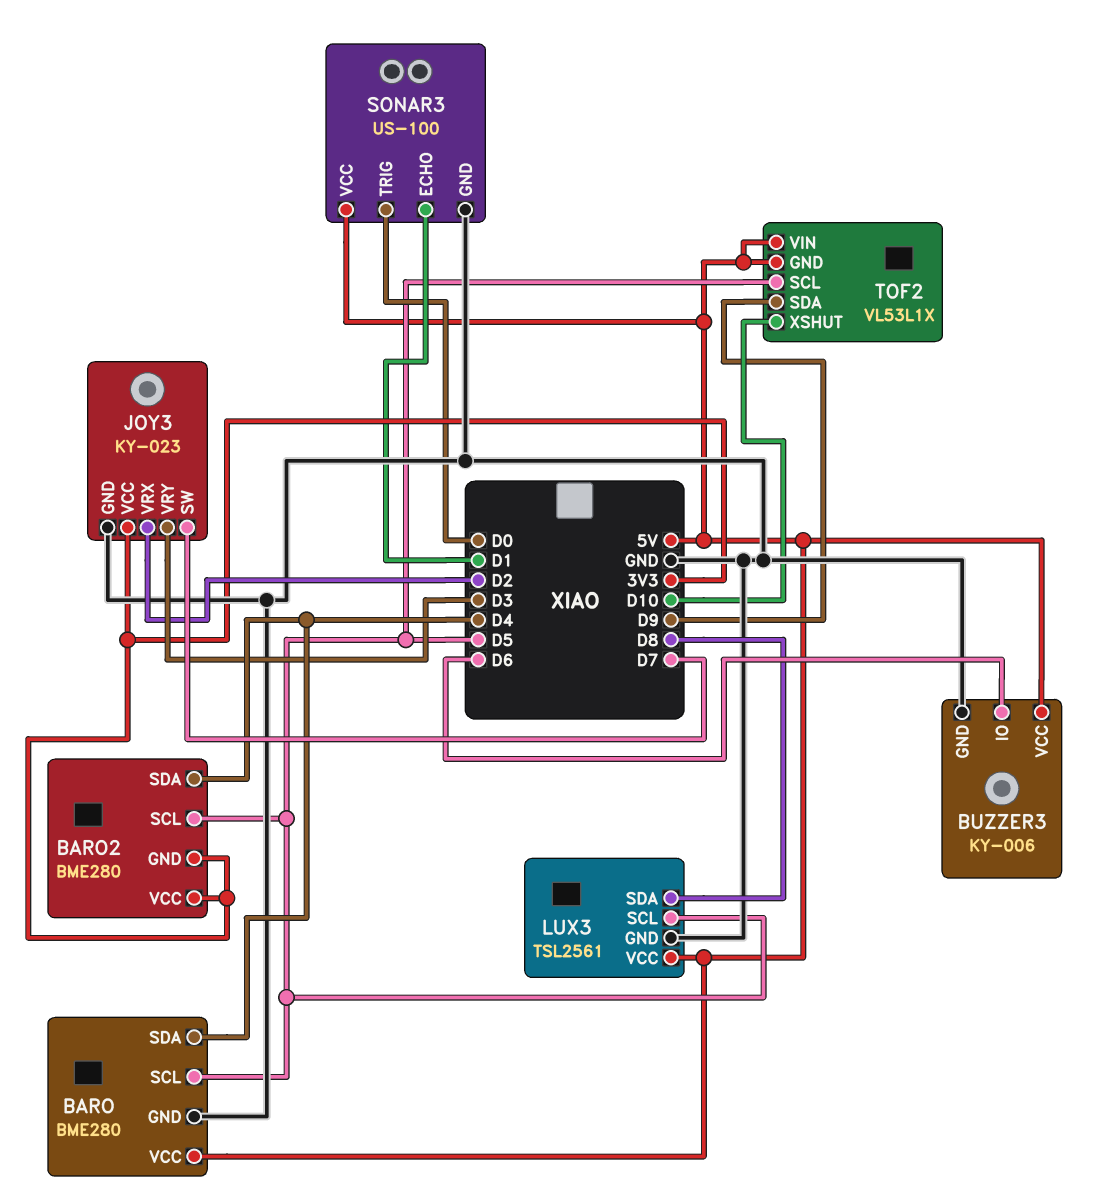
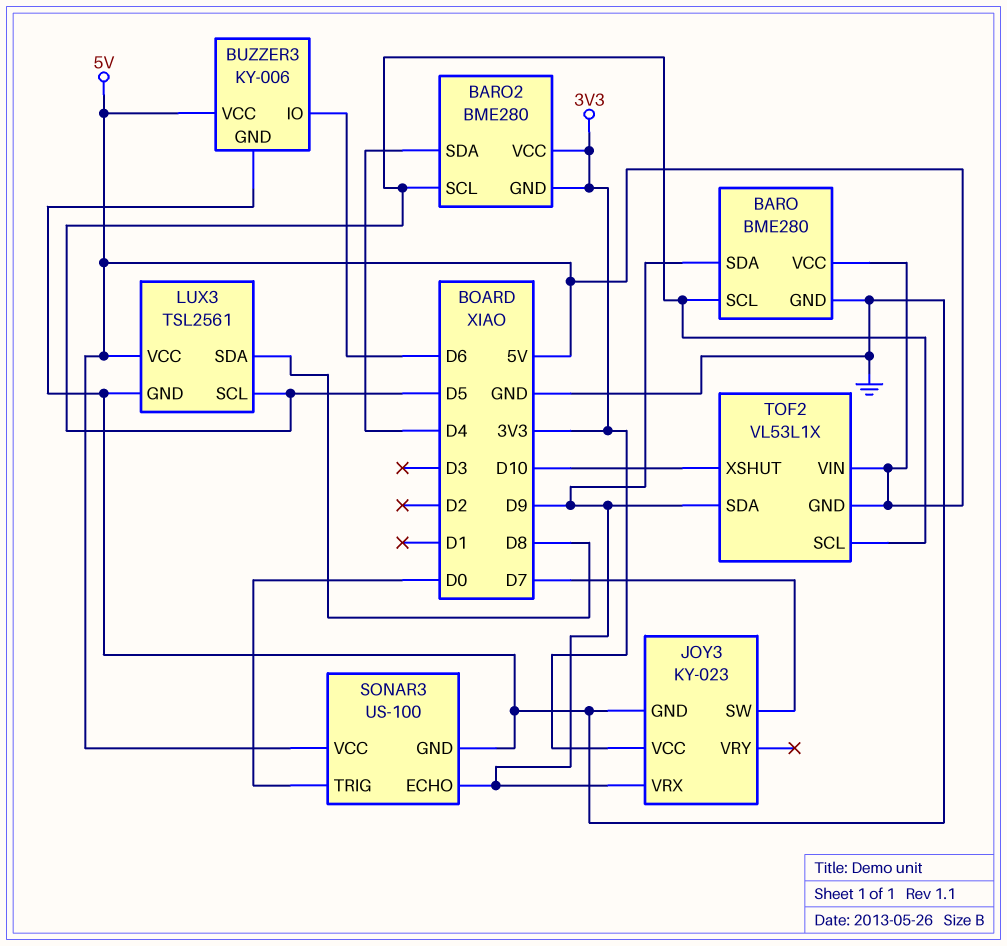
BARO pin SDA: D4 -> D9
JOY3 pin VRX: D2 -> D9
JOY3 pin VRY: D3 -> none
SONAR3 pin ECHO: D1 -> D9

